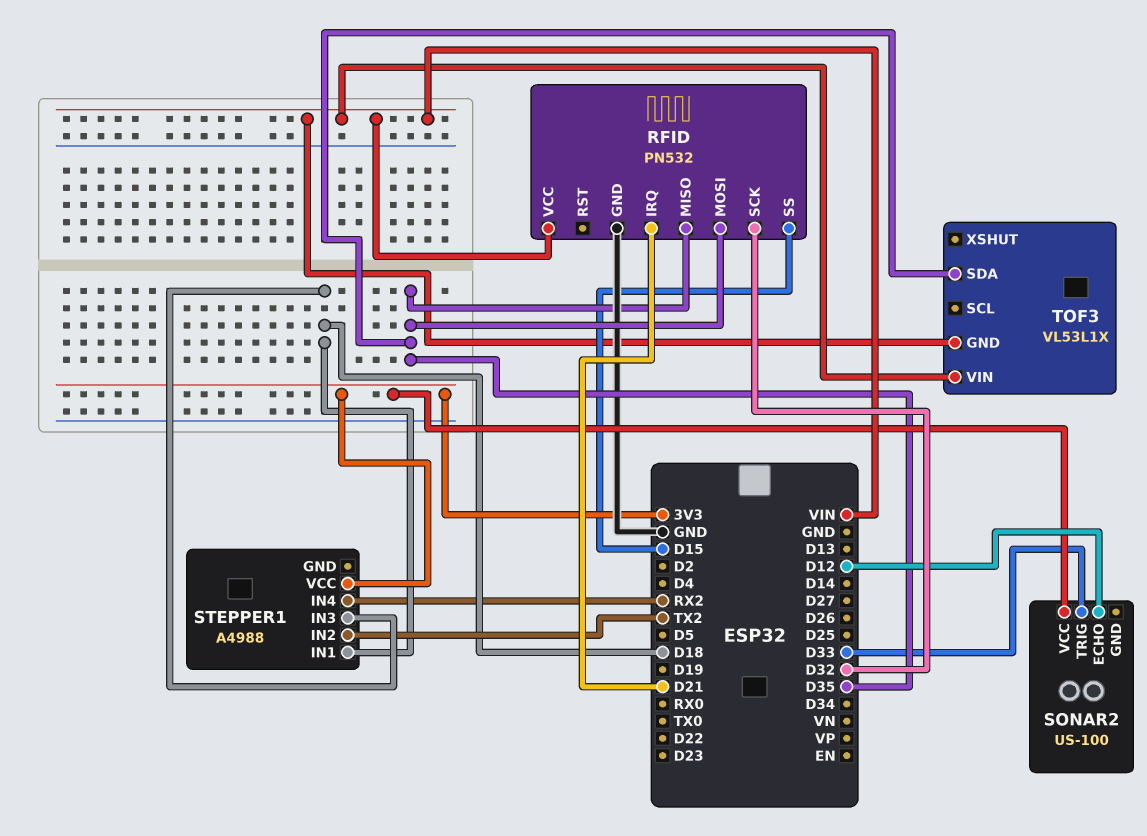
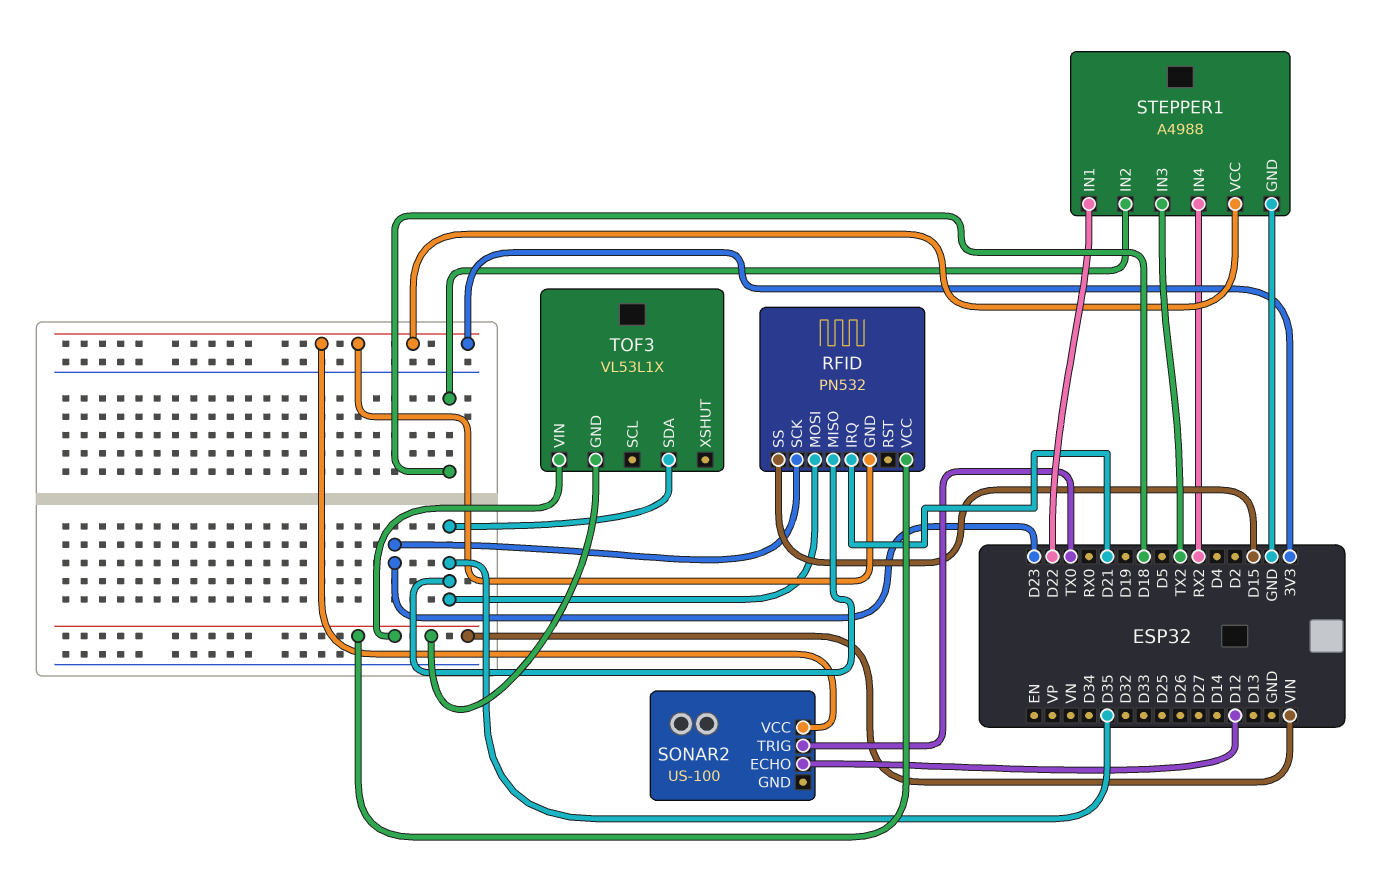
RFID pin GND: GND -> 3V3
RFID pin SCK: D32 -> D23
SONAR2 pin TRIG: D33 -> TX0
STEPPER1 pin GND: none -> GND
STEPPER1 pin IN1: D18 -> D22
STEPPER1 pin IN2: TX2 -> D18
STEPPER1 pin IN3: D18 -> TX2

